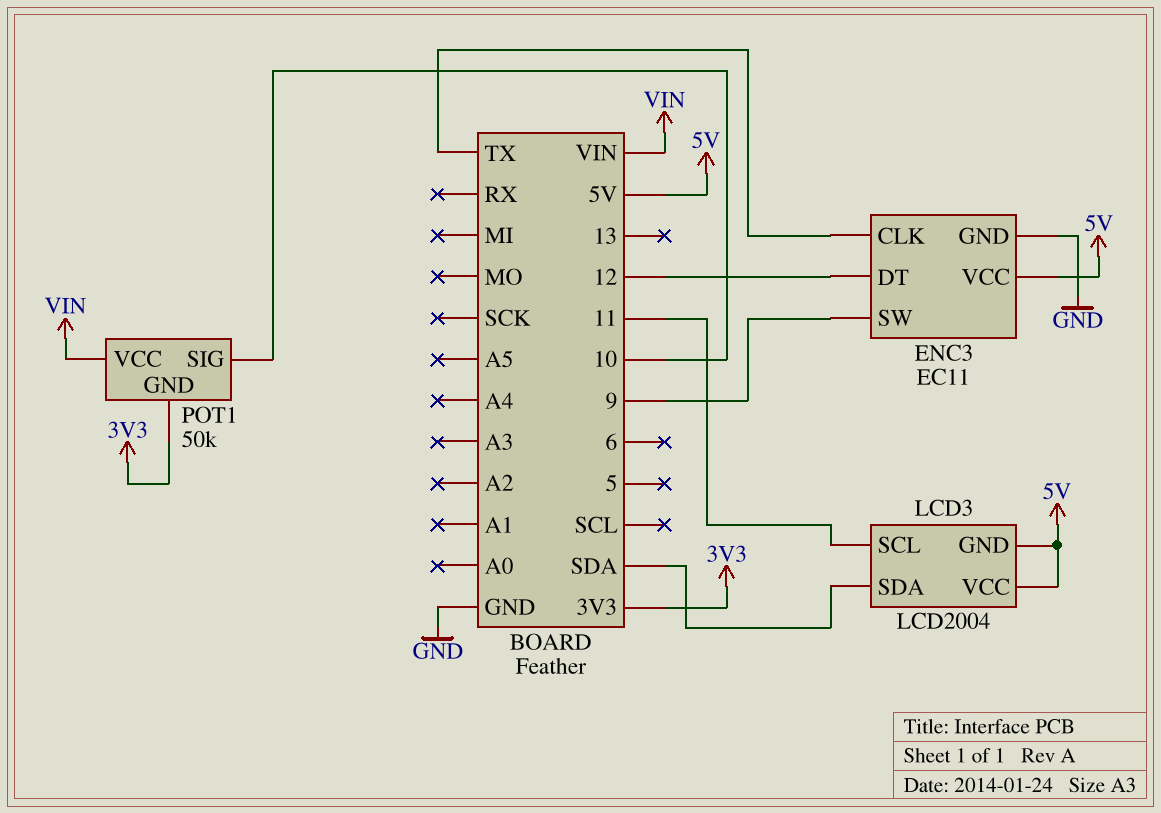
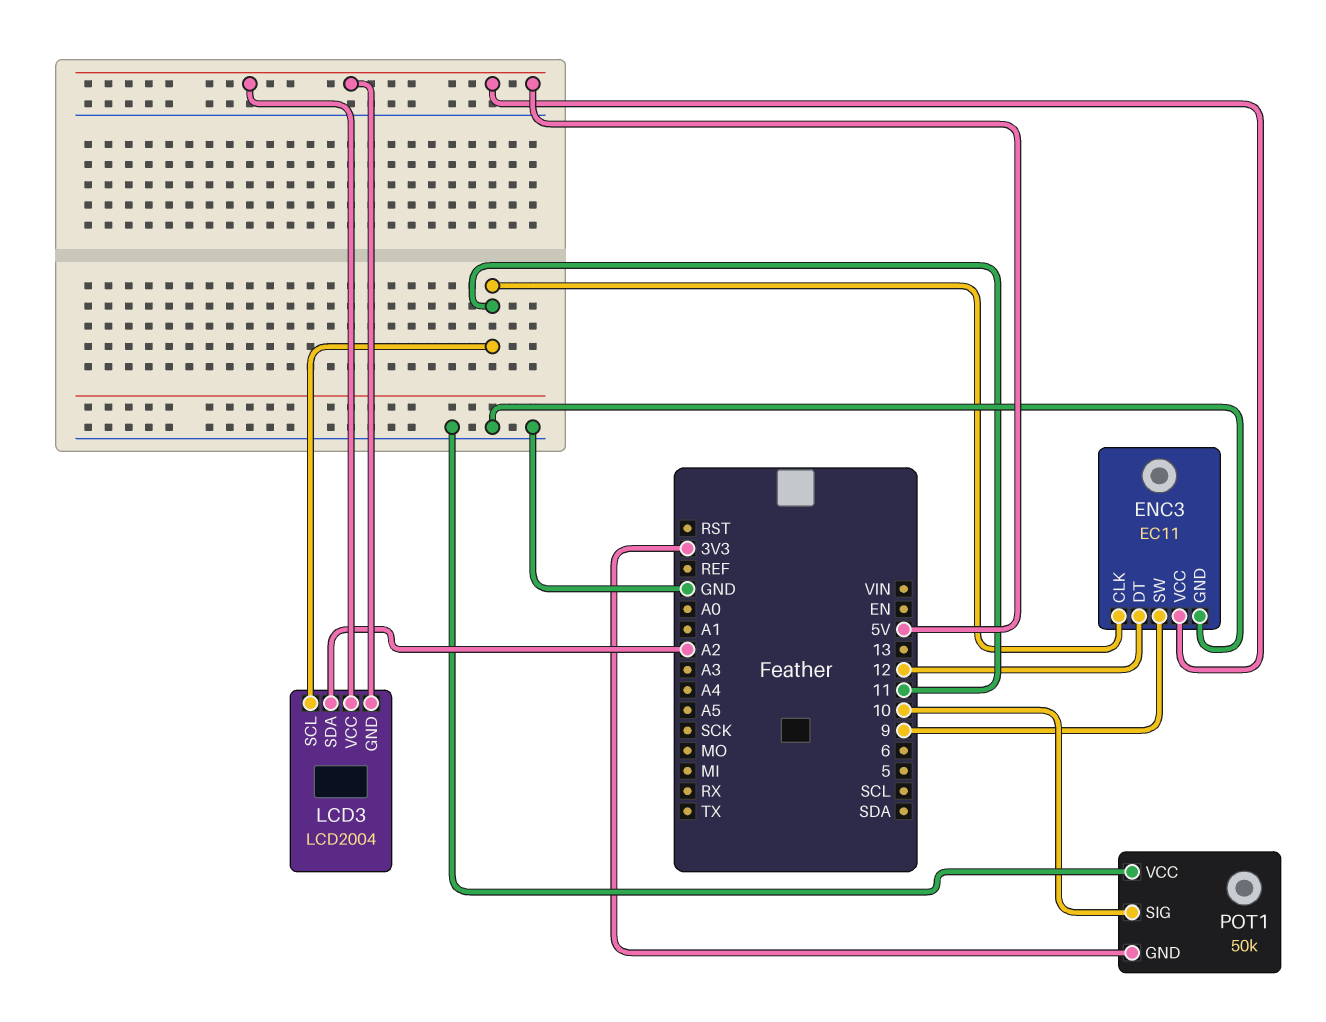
ENC3 pin CLK: TX -> 11
LCD3 pin SDA: SDA -> A2
POT1 pin VCC: VIN -> GND

